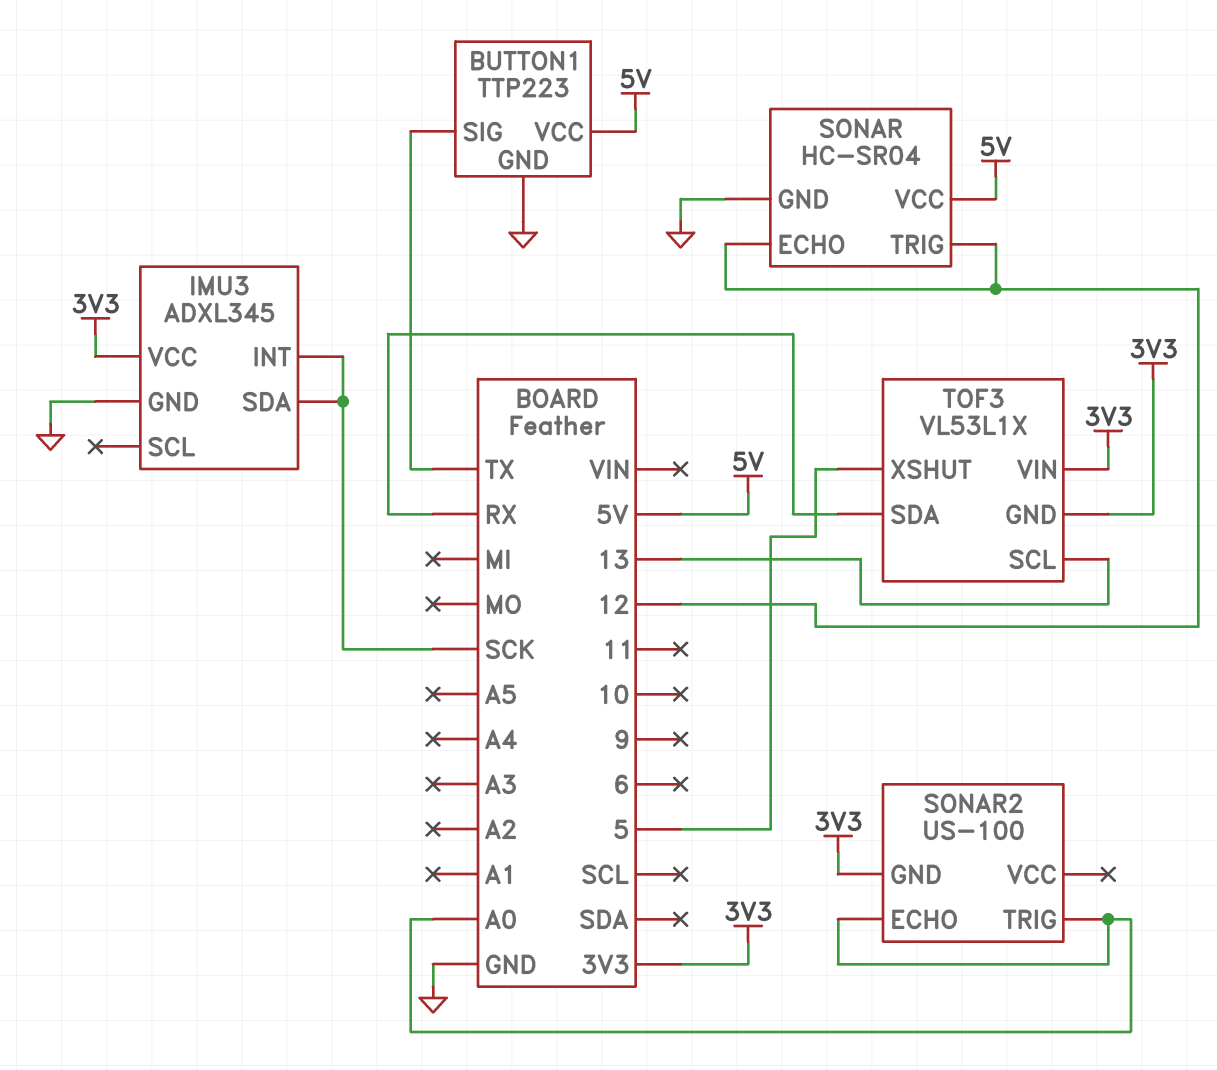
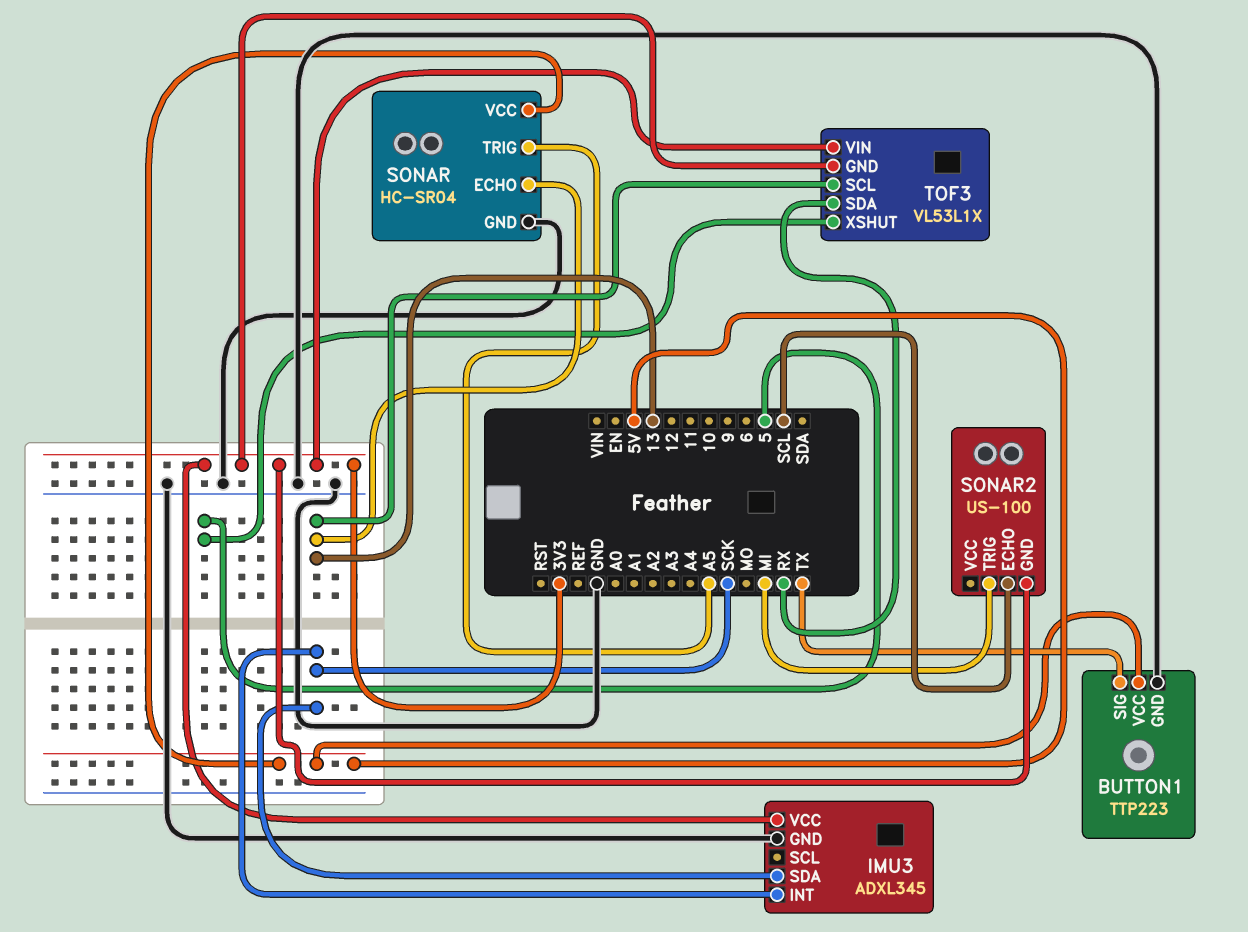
SONAR pin ECHO: 12 -> 13
SONAR pin TRIG: 12 -> A5
SONAR2 pin ECHO: A0 -> SCL
SONAR2 pin TRIG: A0 -> MI

